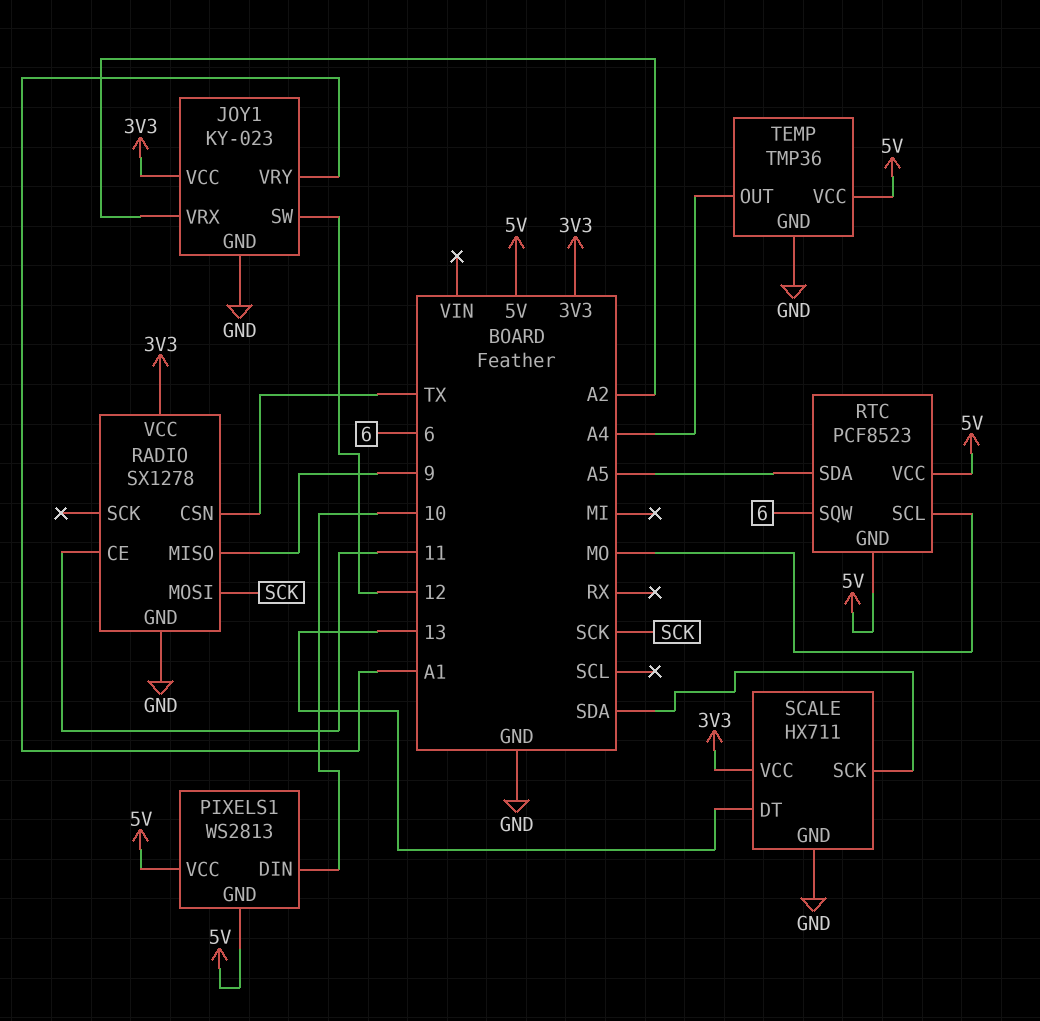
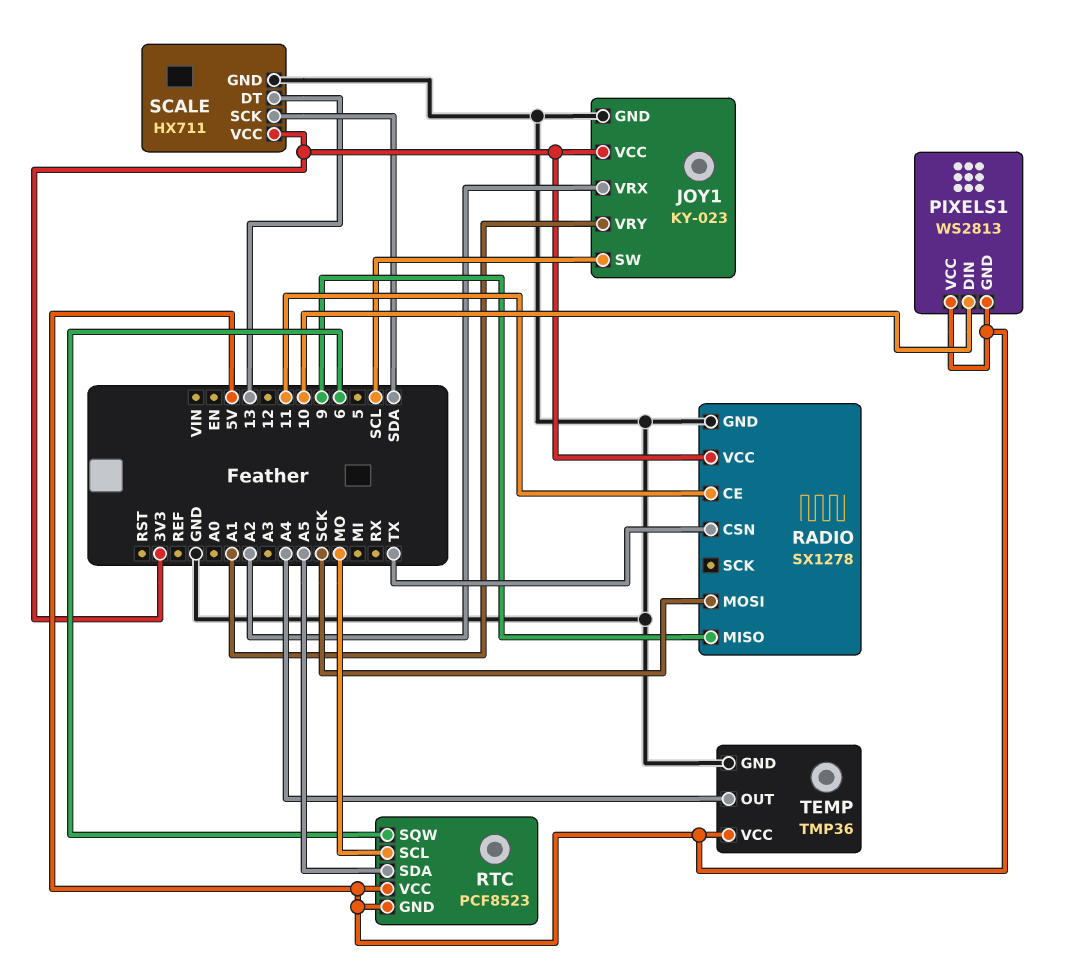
JOY1 pin SW: 12 -> SCL

